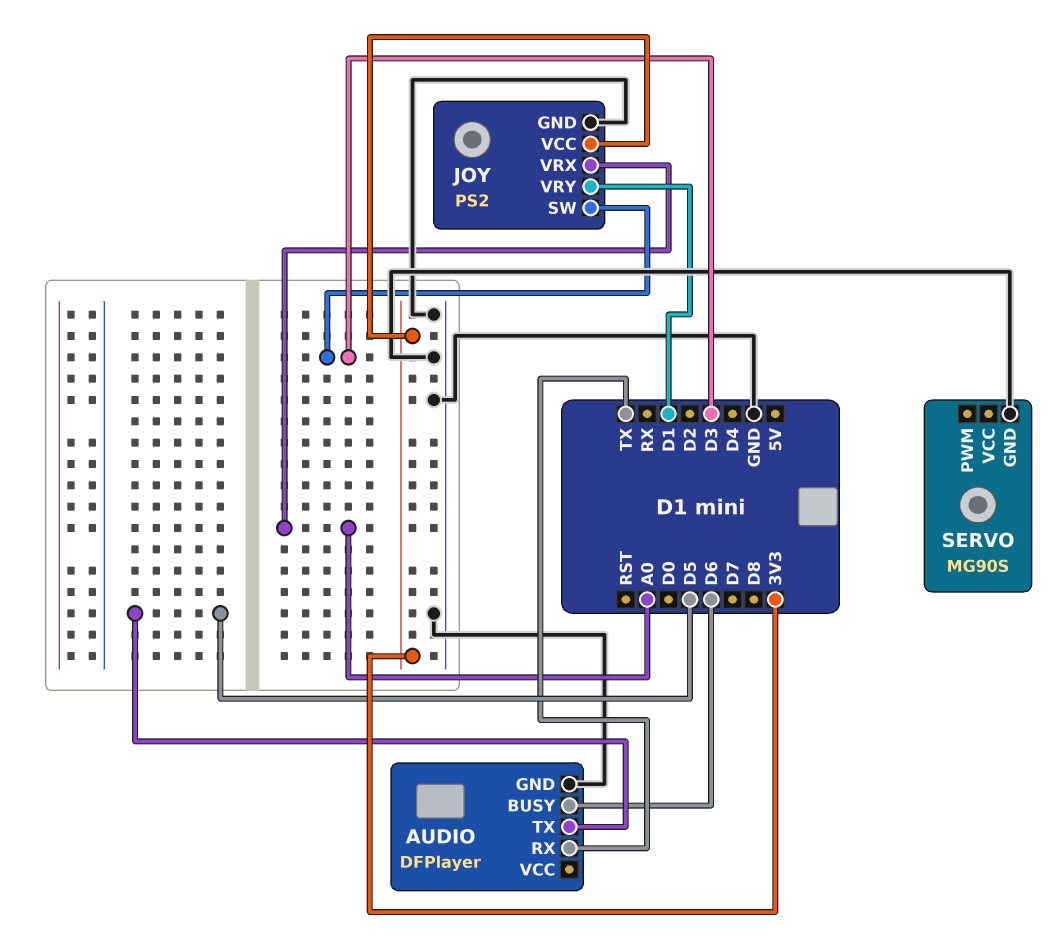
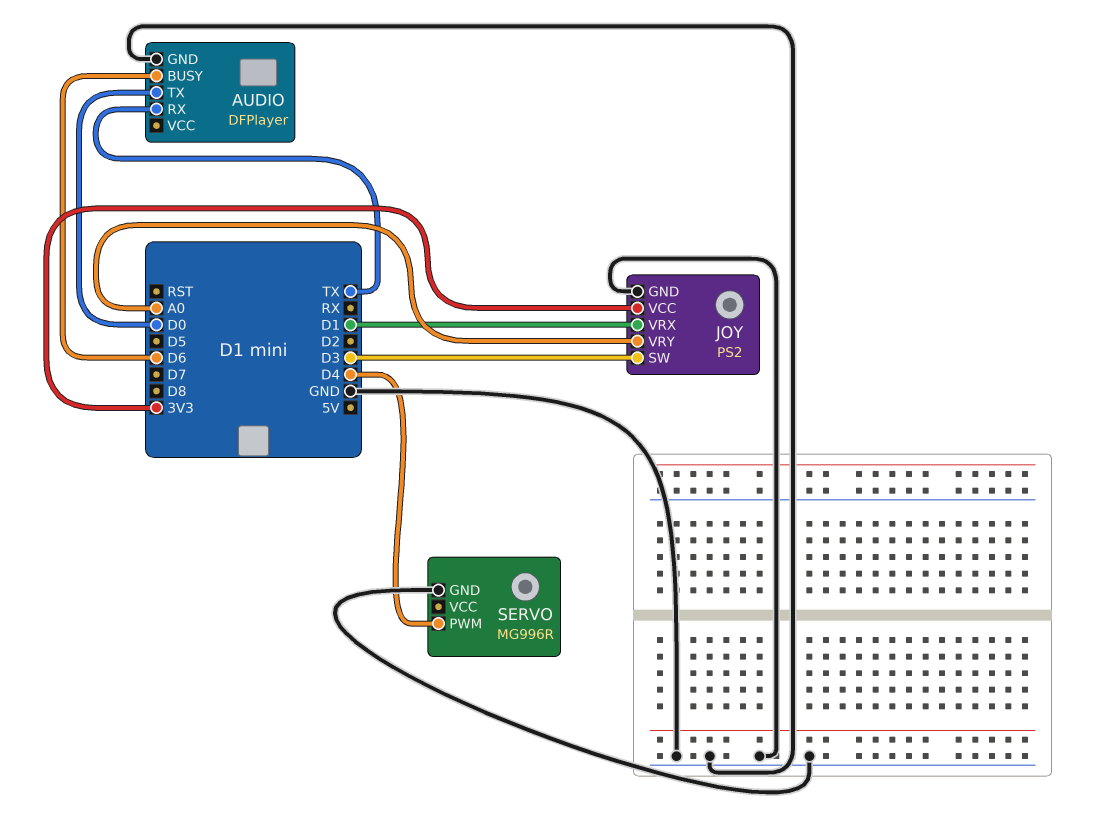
AUDIO pin TX: D5 -> D0
JOY pin VRX: A0 -> D1
JOY pin VRY: D1 -> A0
SERVO: MG90S -> MG996R
SERVO pin PWM: none -> D4

